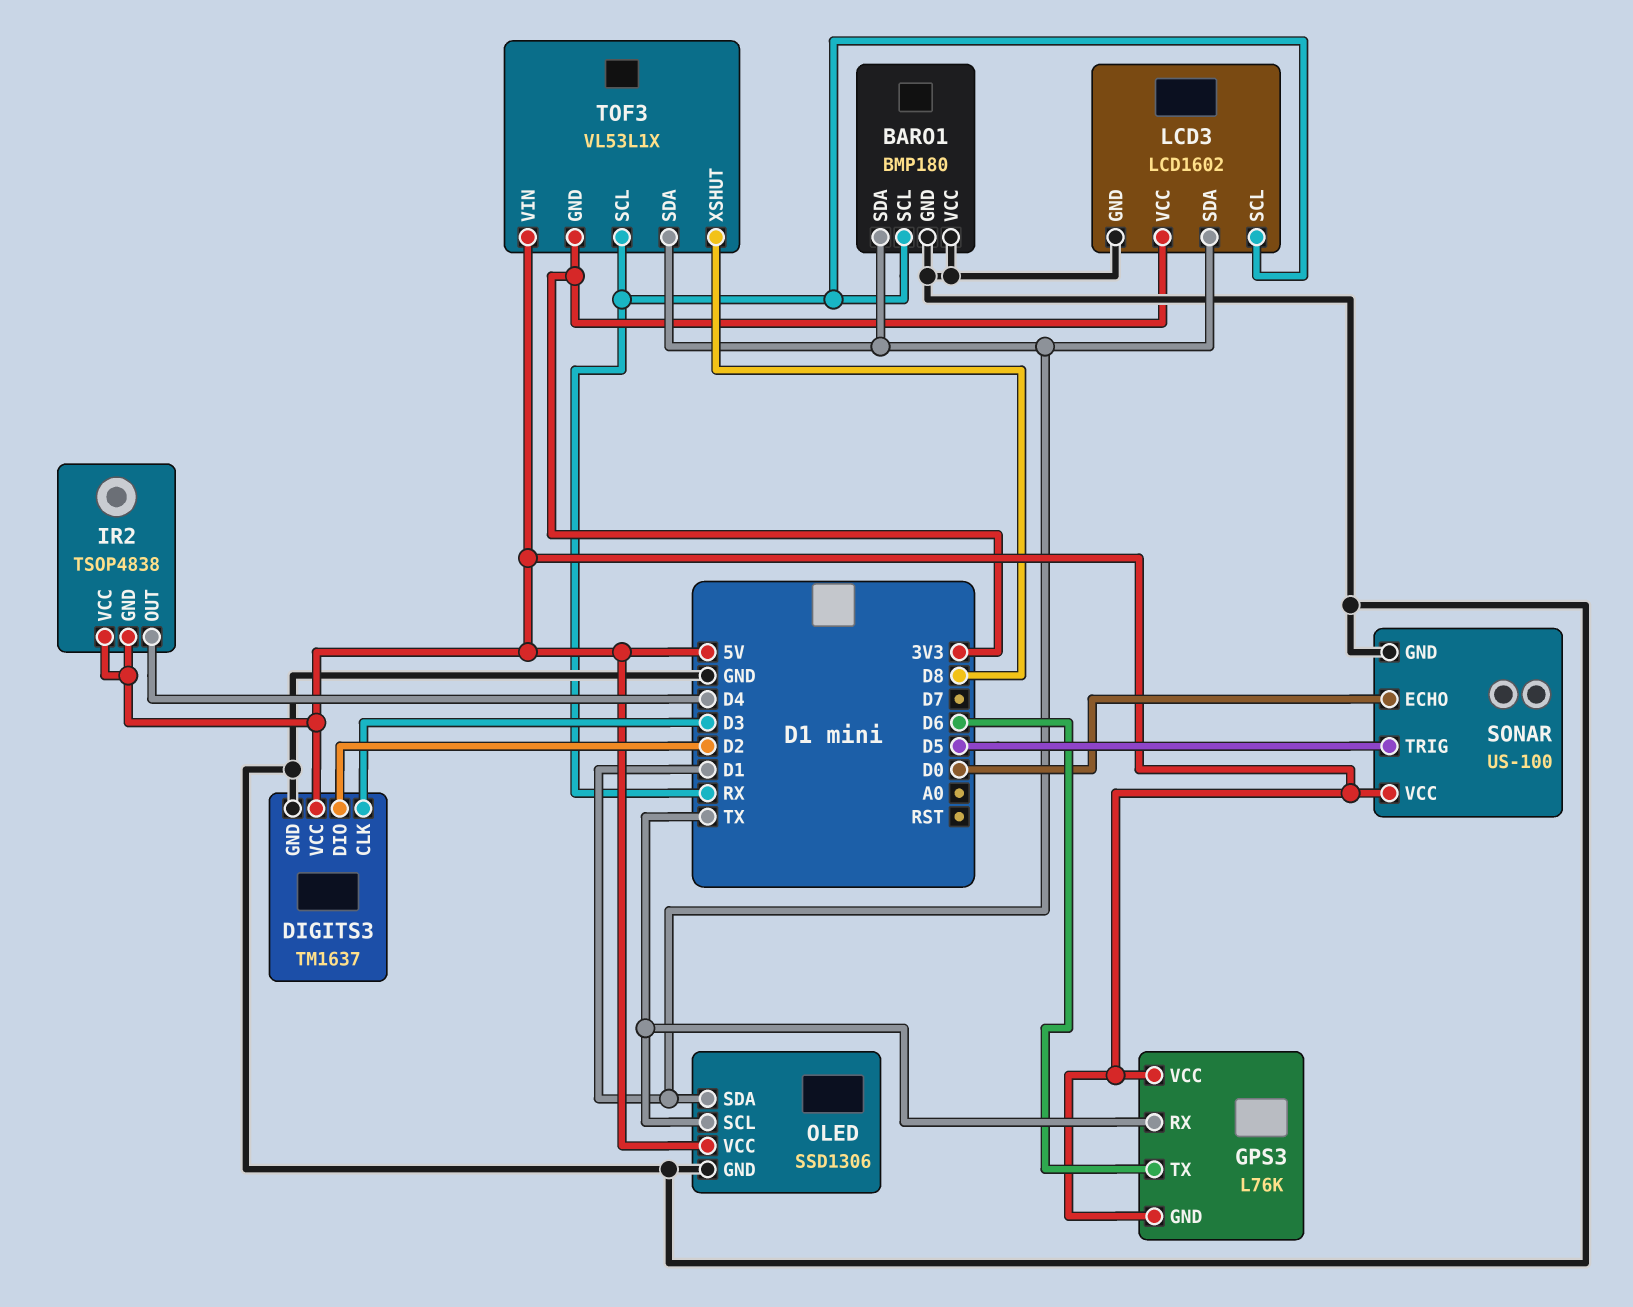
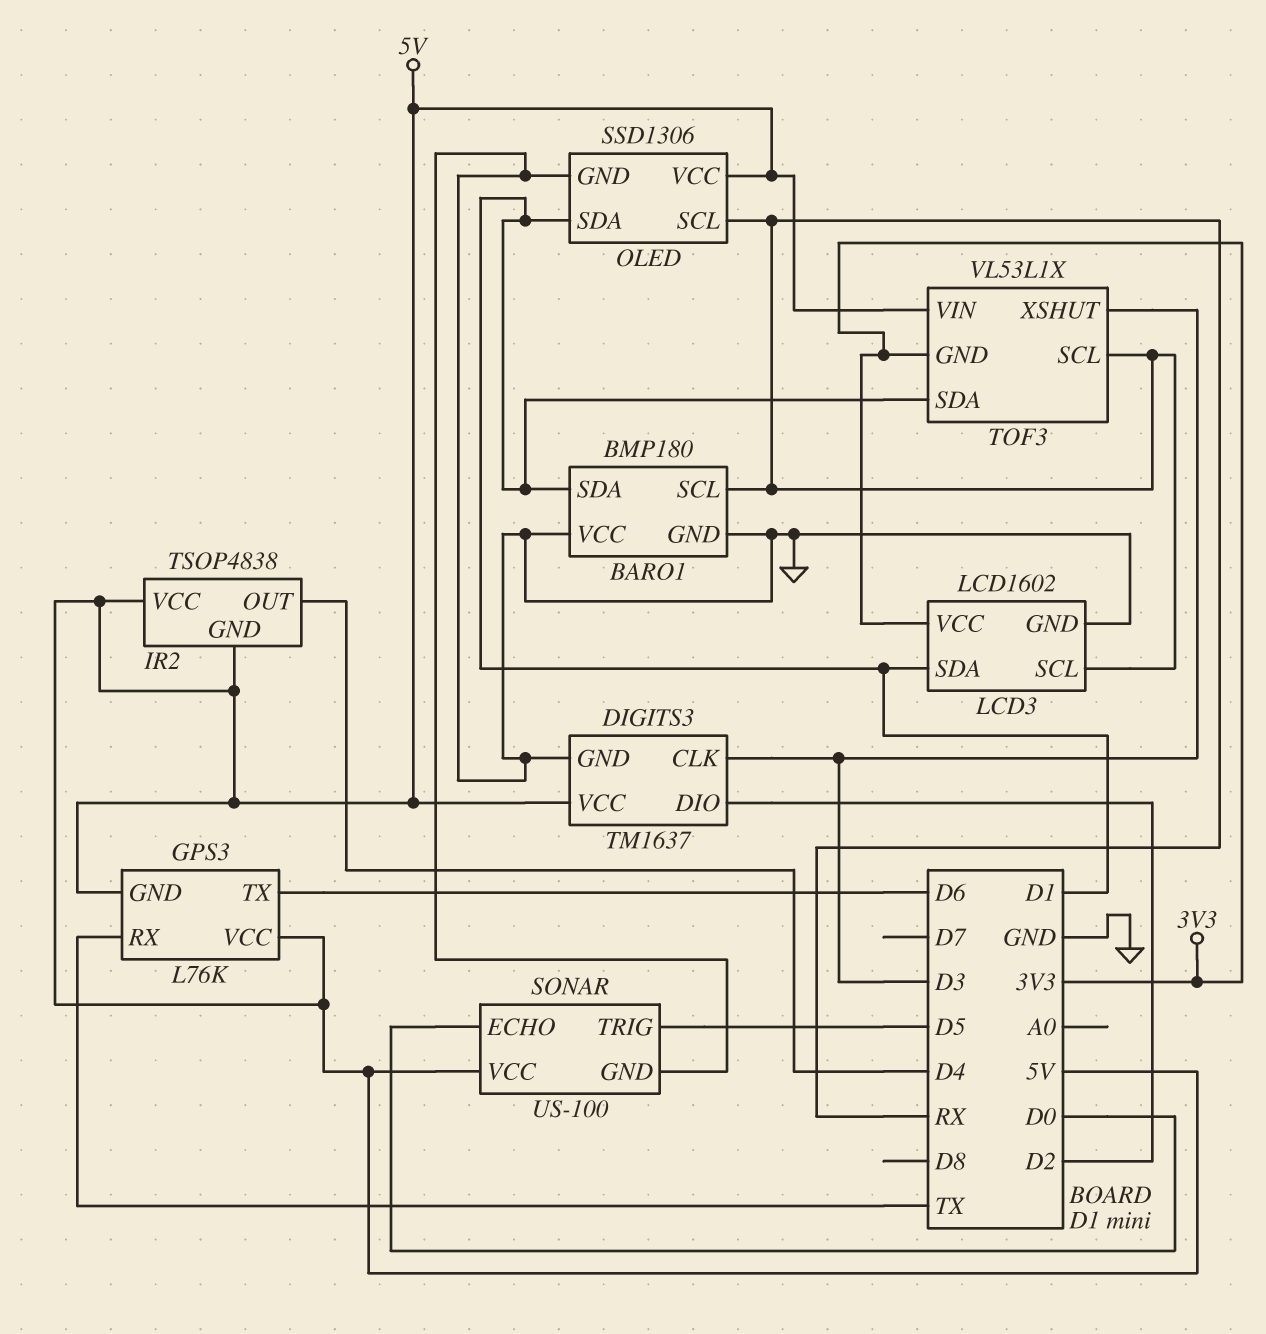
OLED pin SCL: TX -> RX
TOF3 pin XSHUT: D8 -> D3

